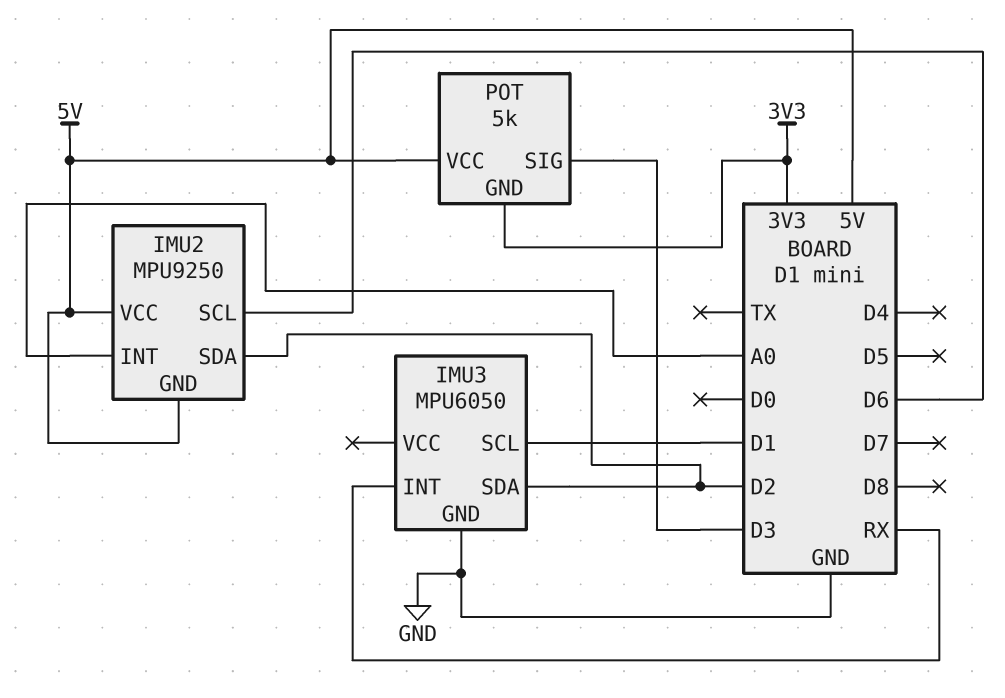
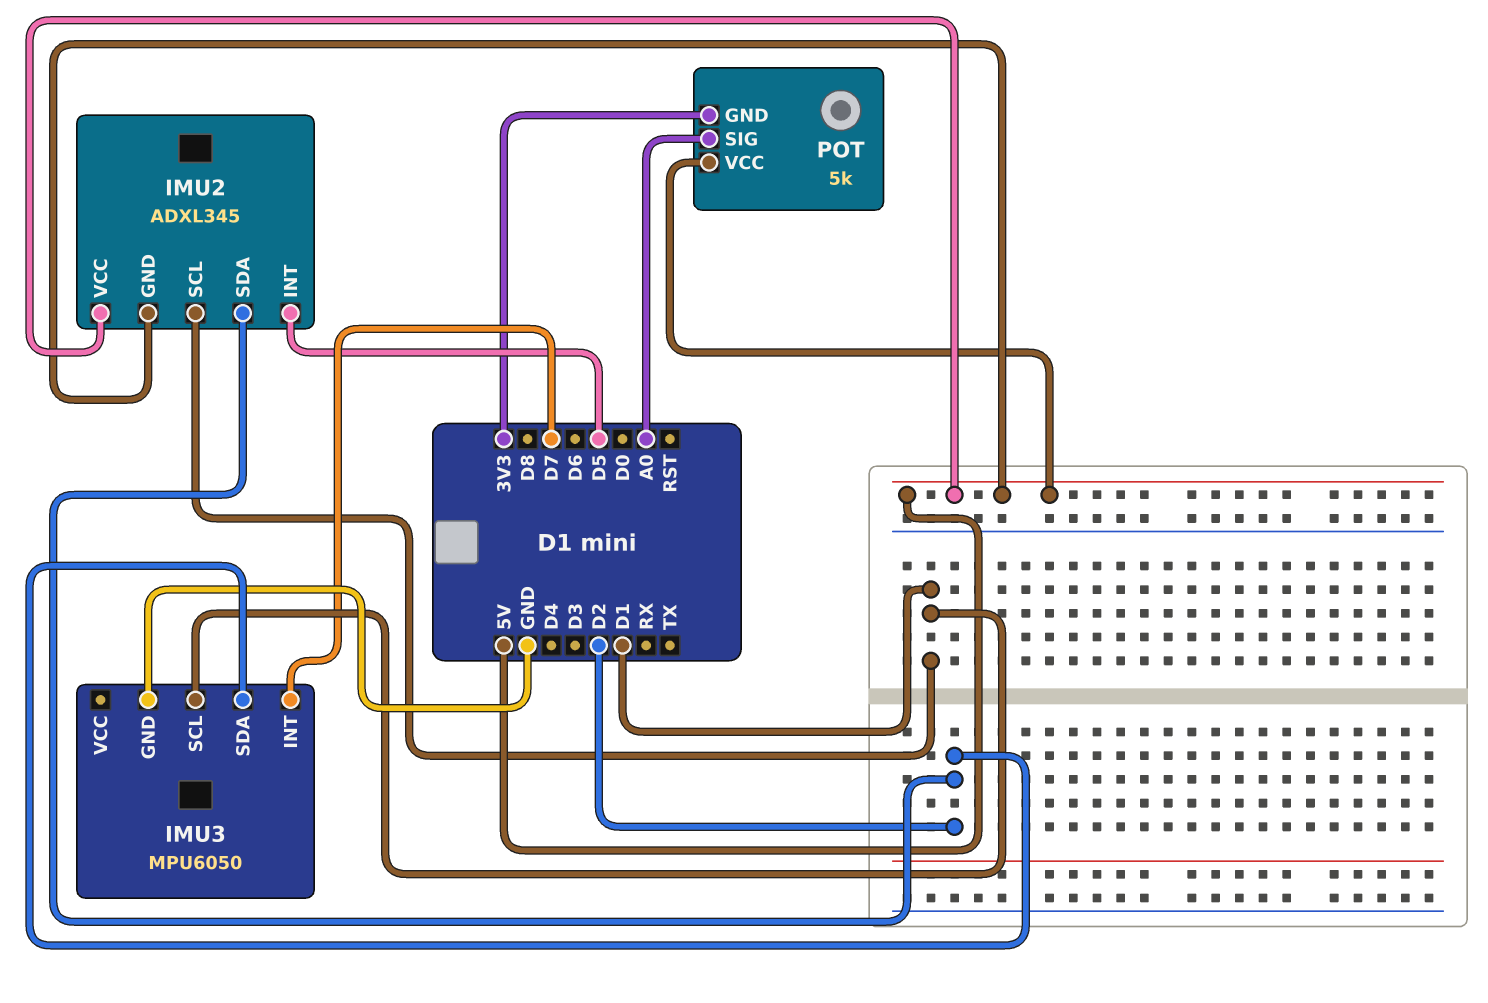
IMU2: MPU9250 -> ADXL345
IMU2 pin INT: A0 -> D5
IMU2 pin SCL: D6 -> D1
IMU3 pin INT: RX -> D7
POT pin SIG: D3 -> A0

